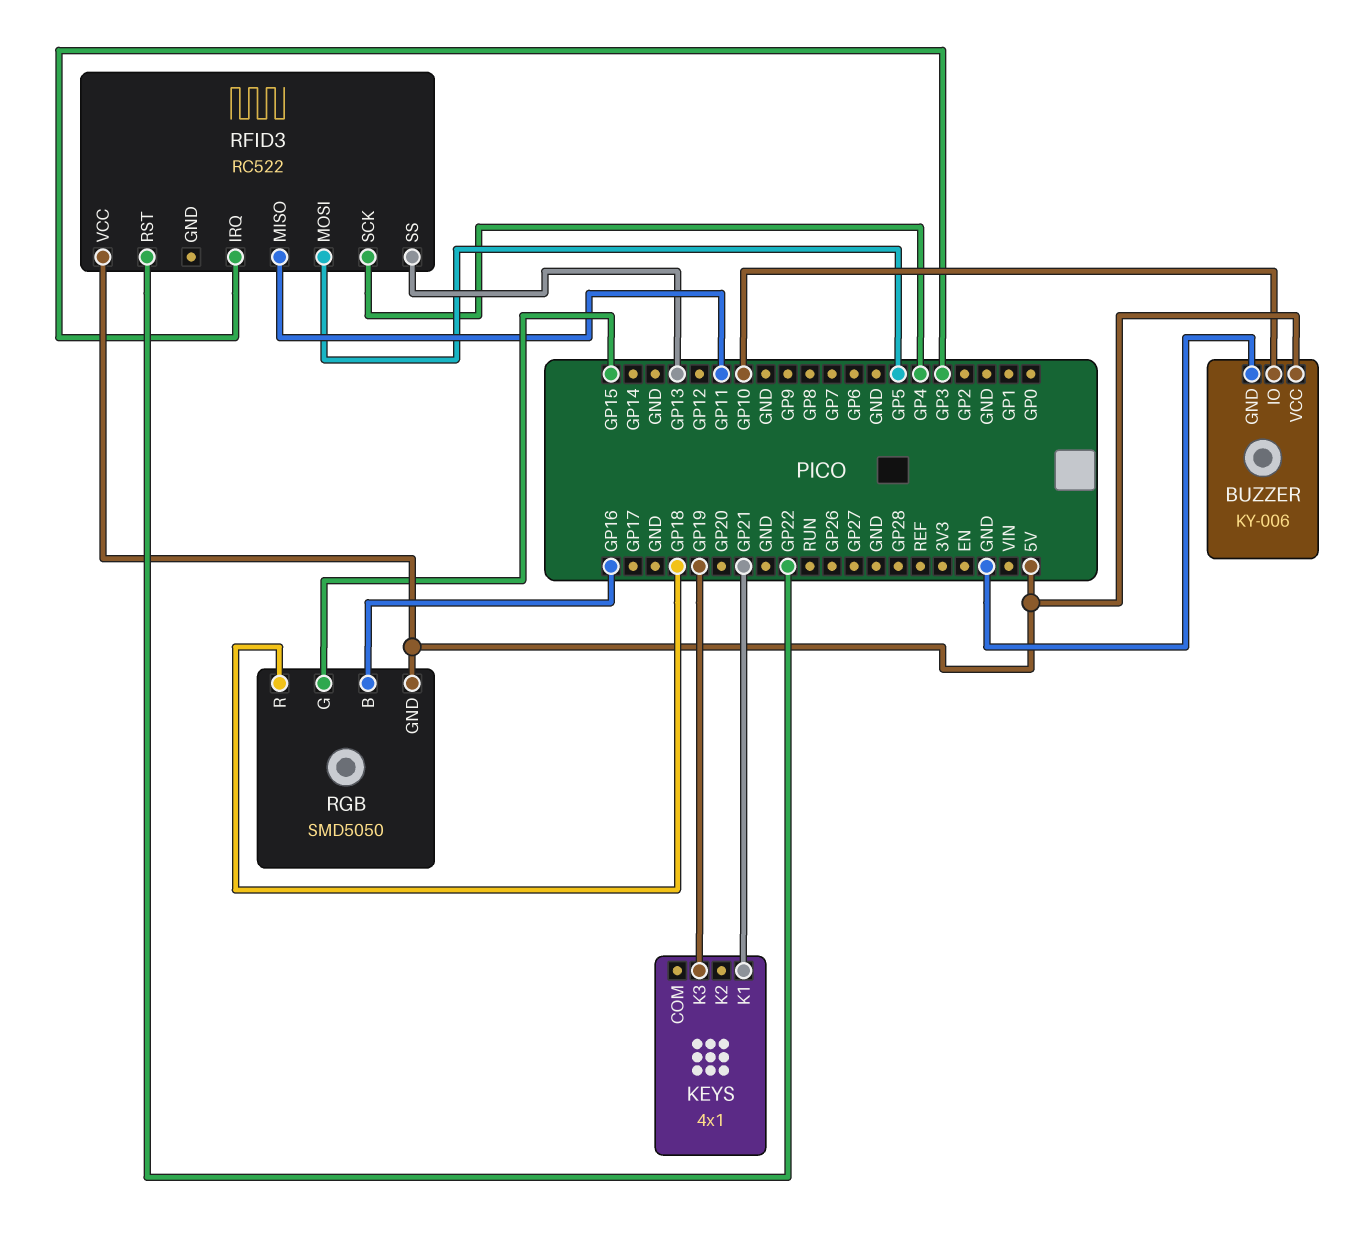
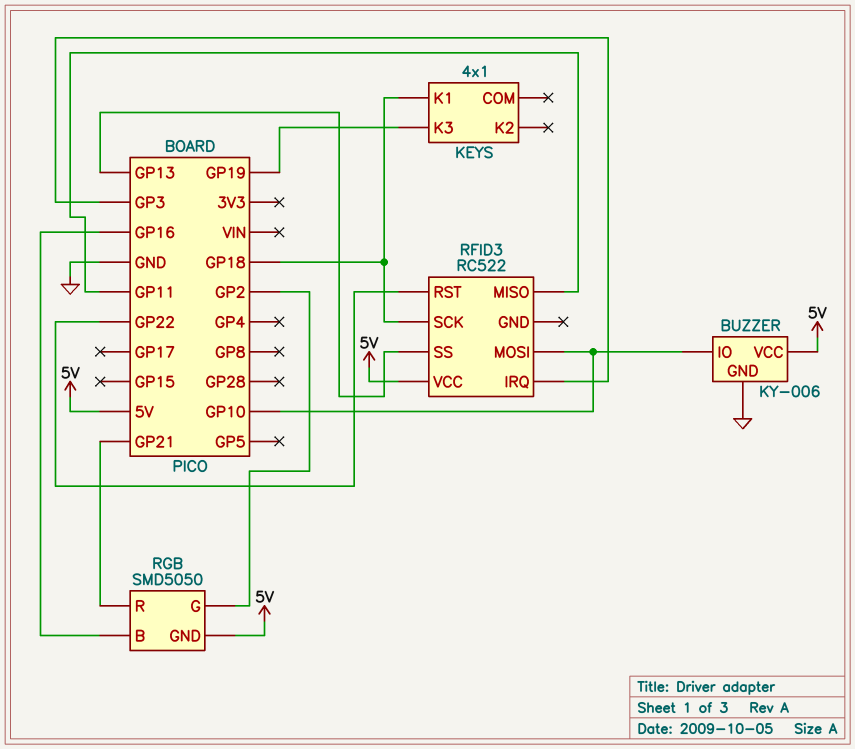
KEYS pin K1: GP21 -> GP18
RFID3 pin MOSI: GP5 -> GP10
RFID3 pin SCK: GP4 -> GP18
RGB pin G: GP15 -> GP2
RGB pin R: GP18 -> GP21

